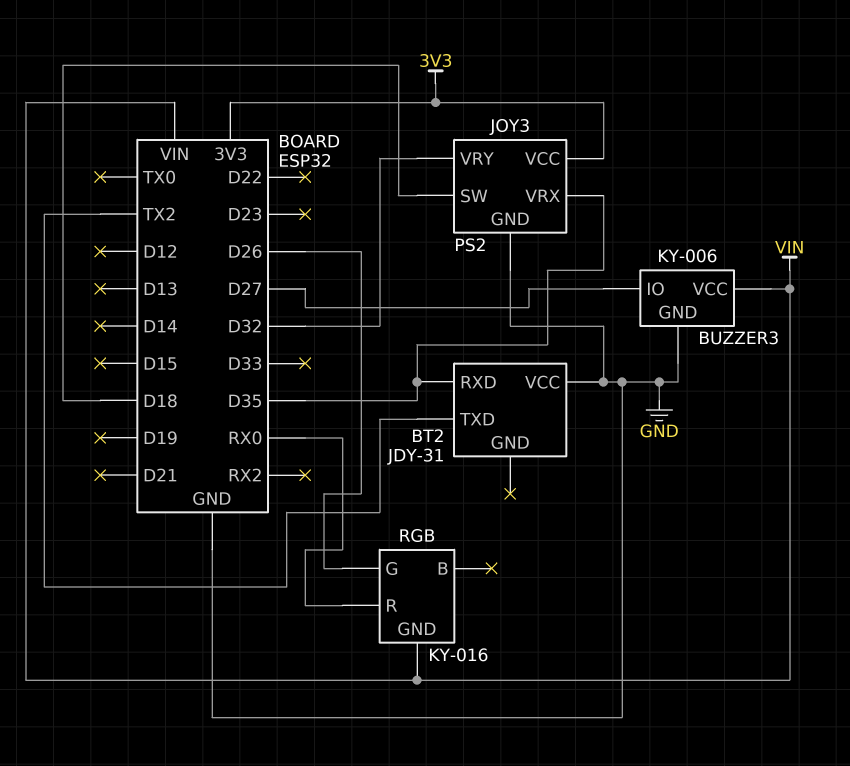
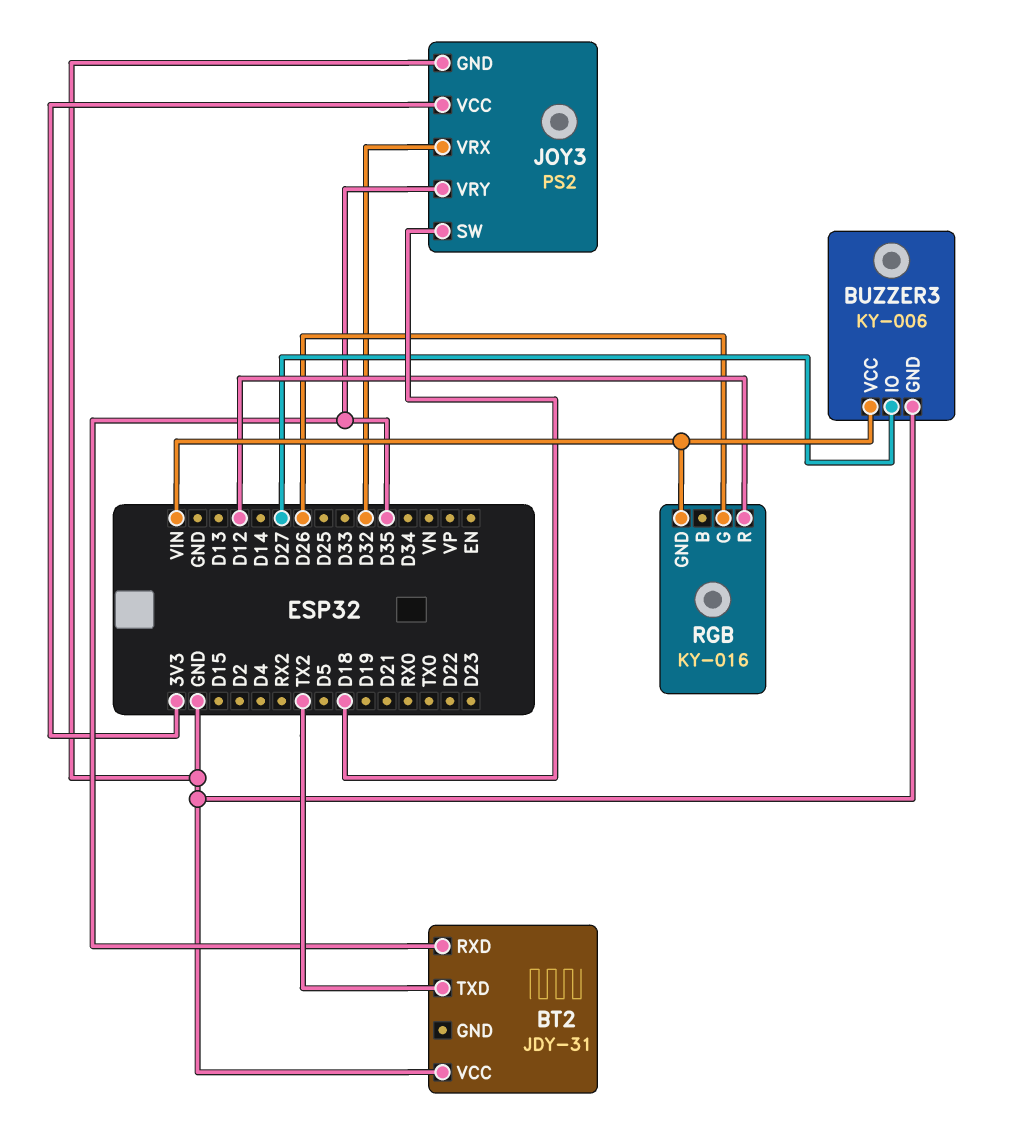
JOY3 pin VRX: D35 -> D32
JOY3 pin VRY: D32 -> D35
RGB pin R: RX0 -> D12

